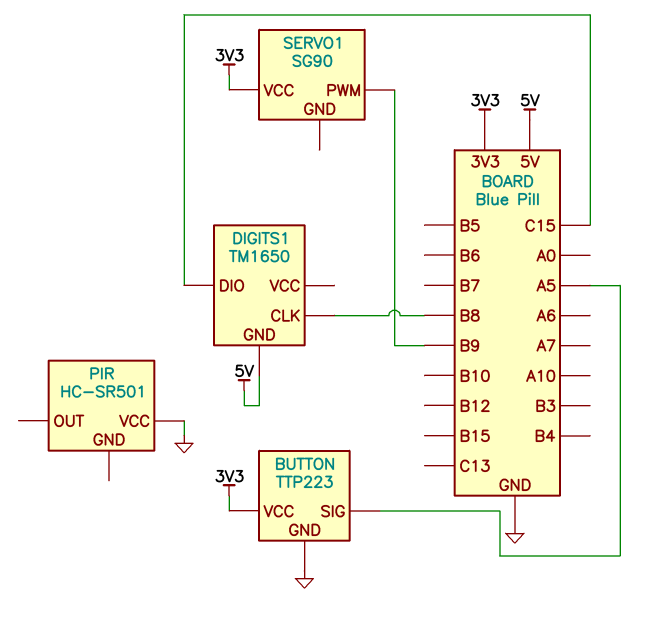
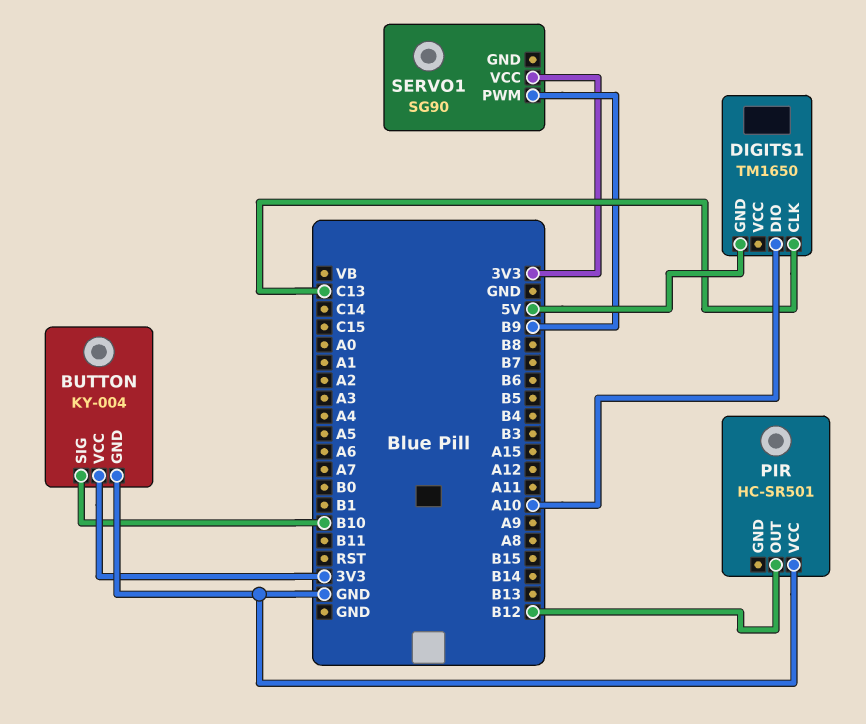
BUTTON: TTP223 -> KY-004
BUTTON pin SIG: A5 -> B10
DIGITS1 pin CLK: B8 -> C13
DIGITS1 pin DIO: C15 -> A10
PIR pin OUT: none -> B12

